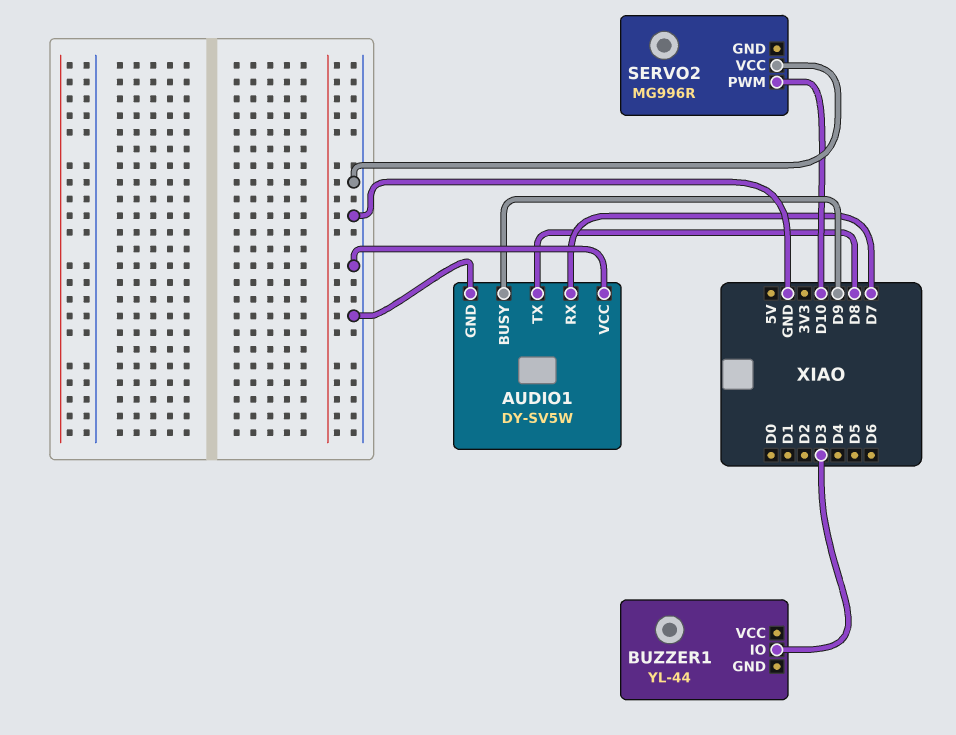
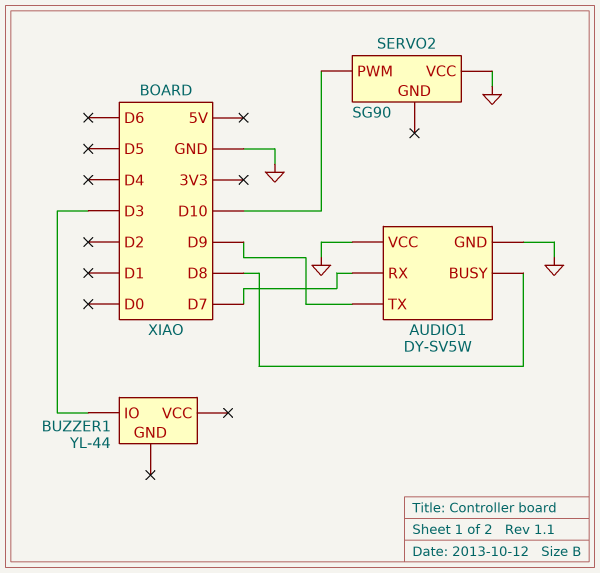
AUDIO1 pin BUSY: D9 -> D8
AUDIO1 pin TX: D8 -> D9
SERVO2: MG996R -> SG90

